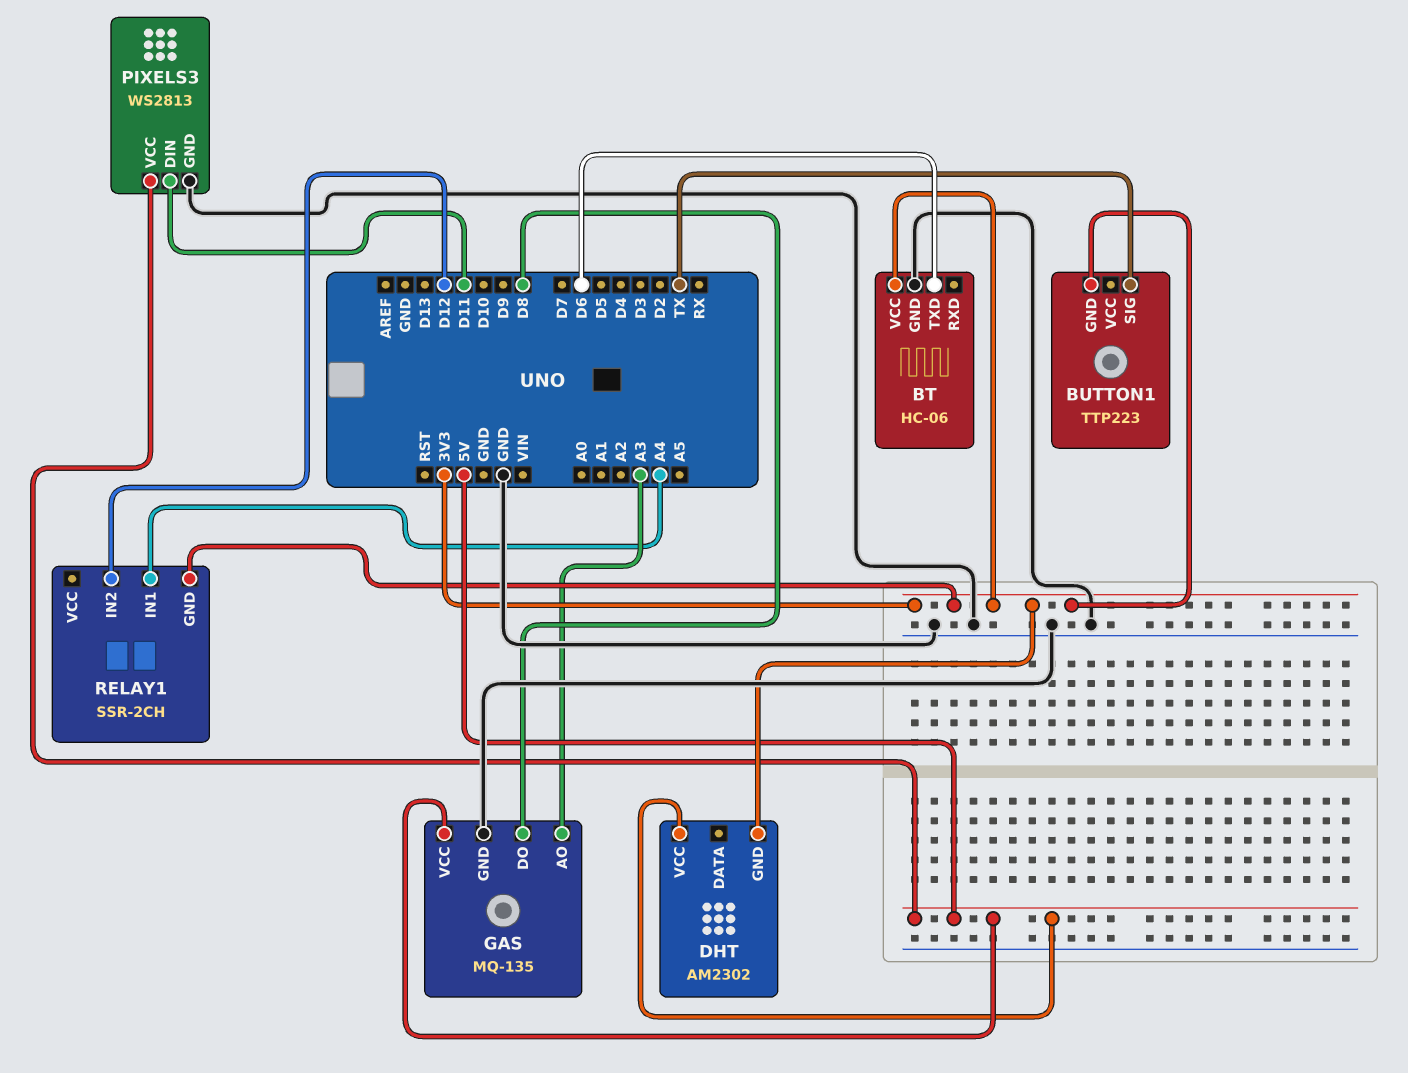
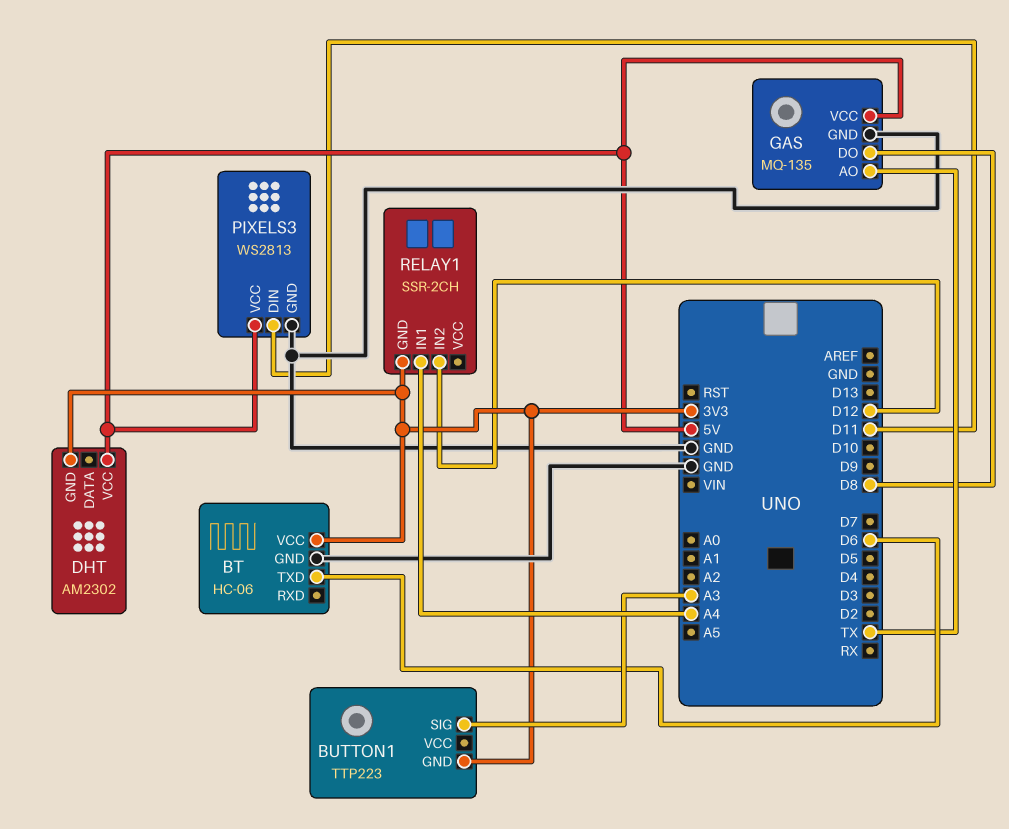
BUTTON1 pin SIG: TX -> A3
GAS pin AO: A3 -> TX

